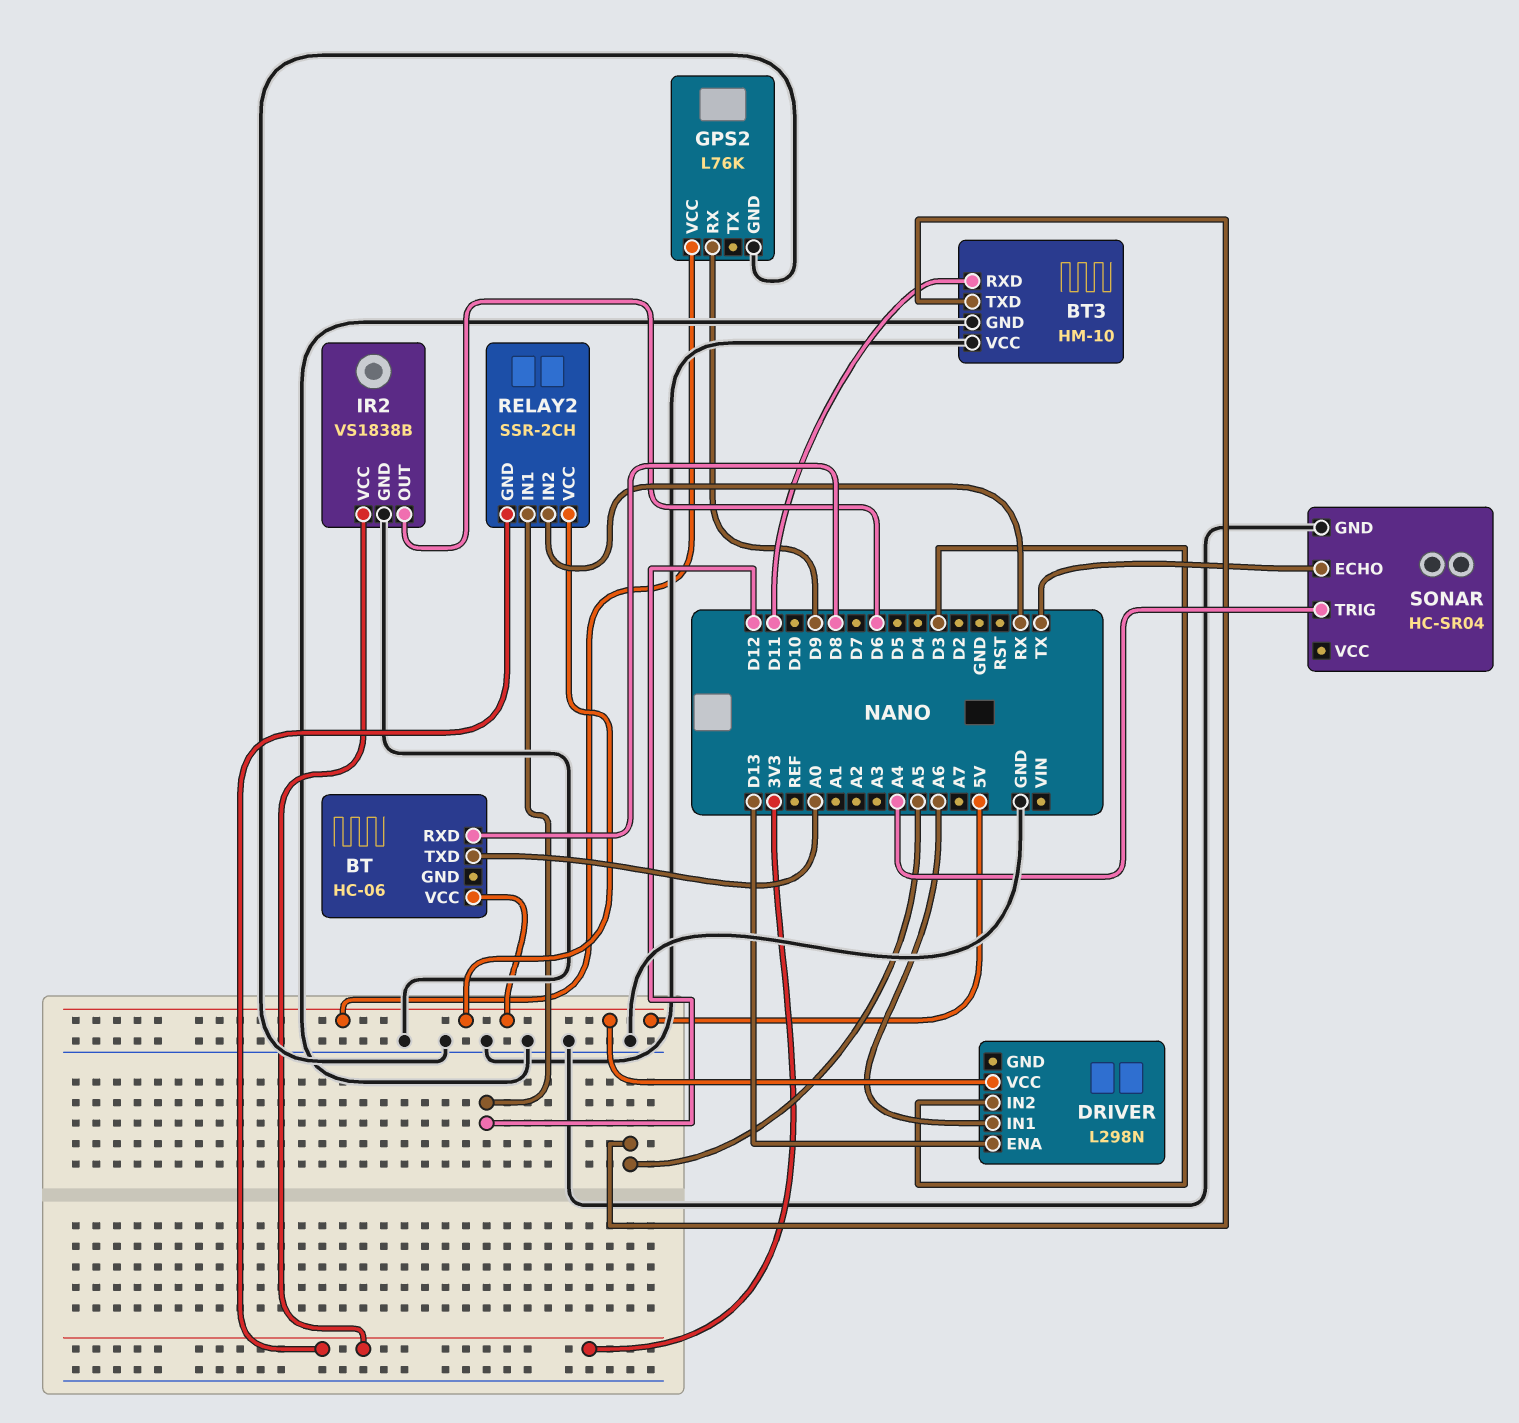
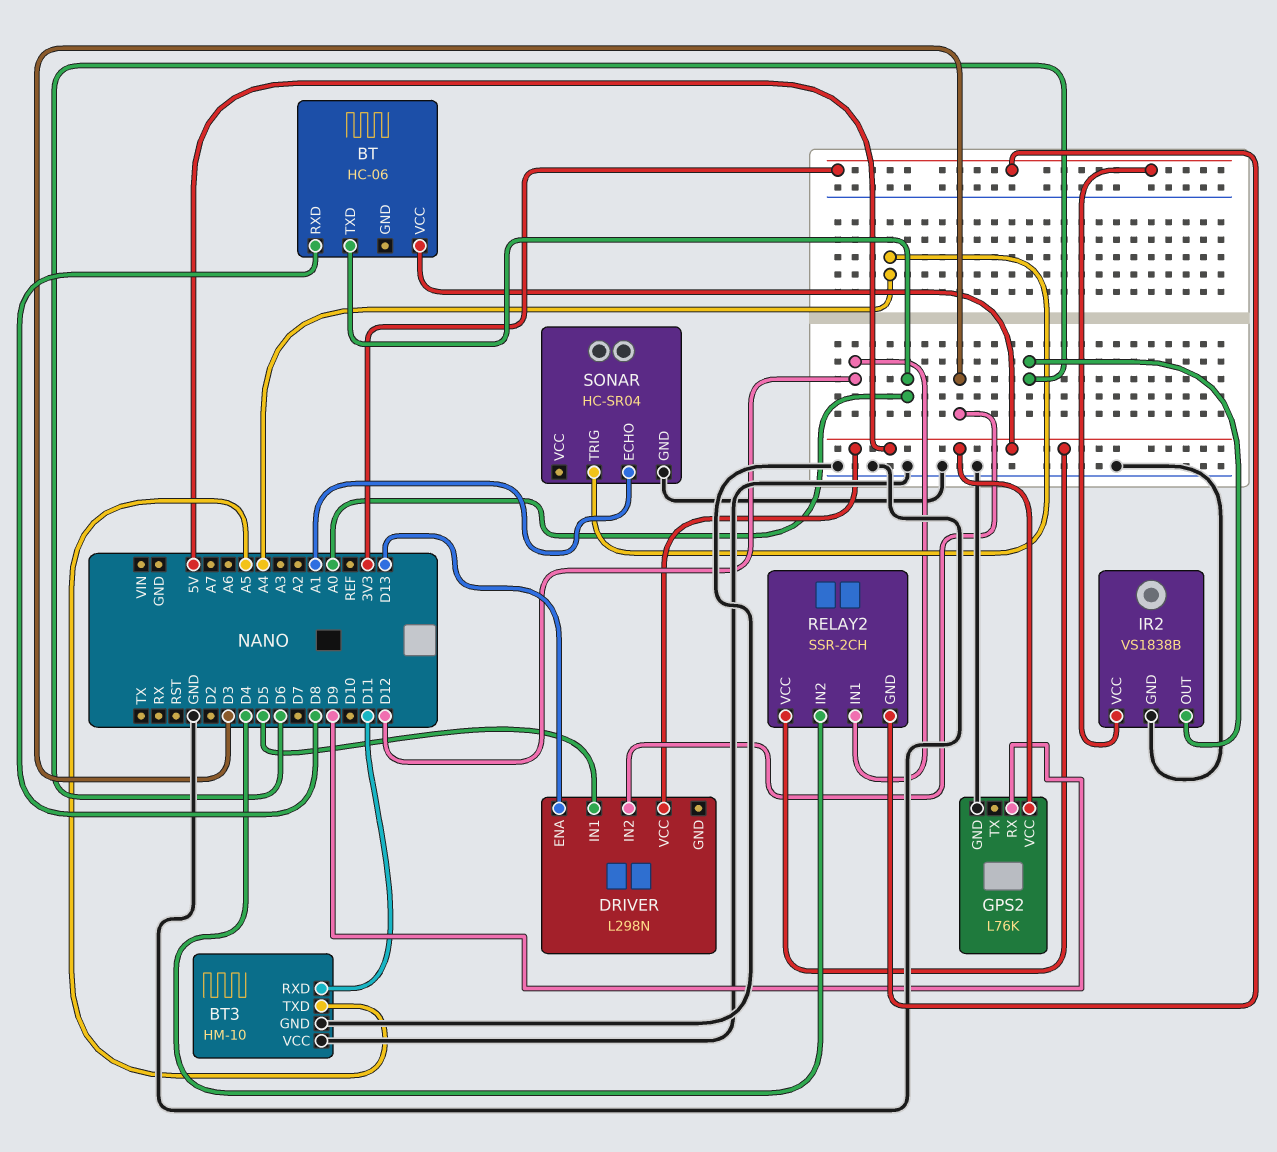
DRIVER pin IN1: A6 -> D5
RELAY2 pin IN2: RX -> D4
SONAR pin ECHO: TX -> A1

